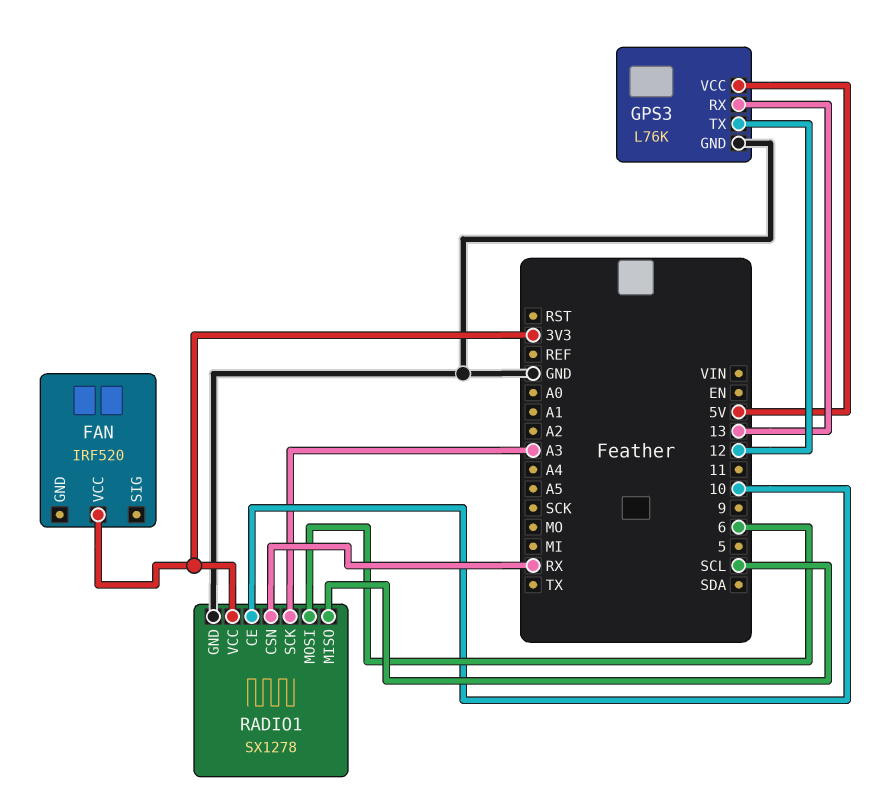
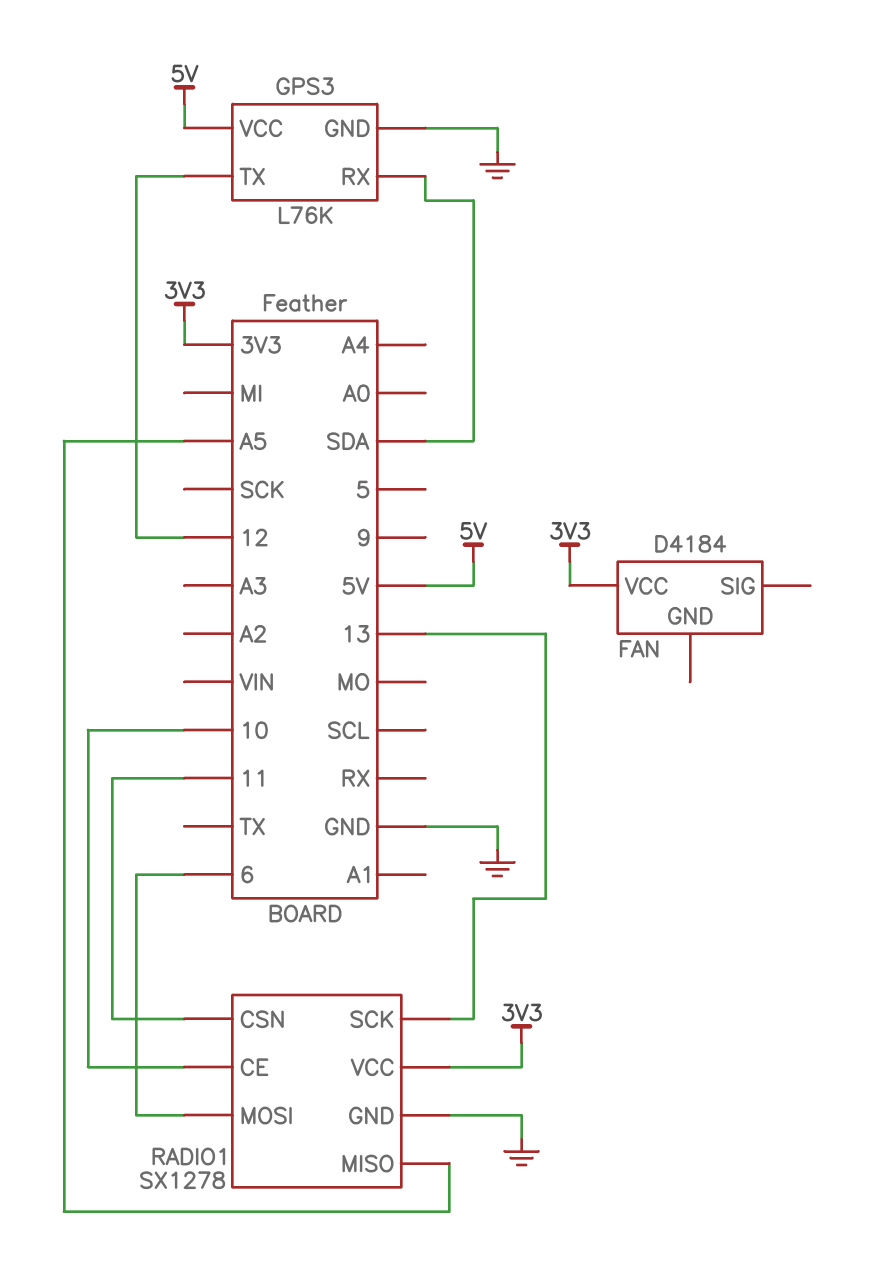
FAN: IRF520 -> D4184
GPS3 pin RX: 13 -> SDA
RADIO1 pin CSN: RX -> 11
RADIO1 pin MISO: SCL -> A5
RADIO1 pin SCK: A3 -> 13

